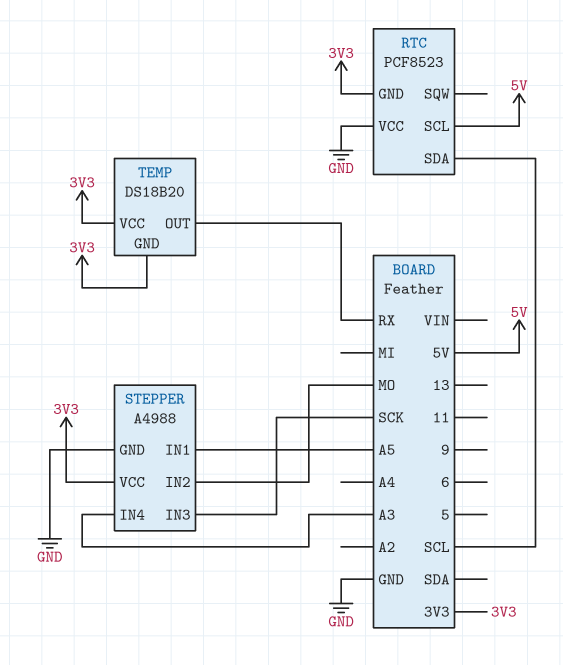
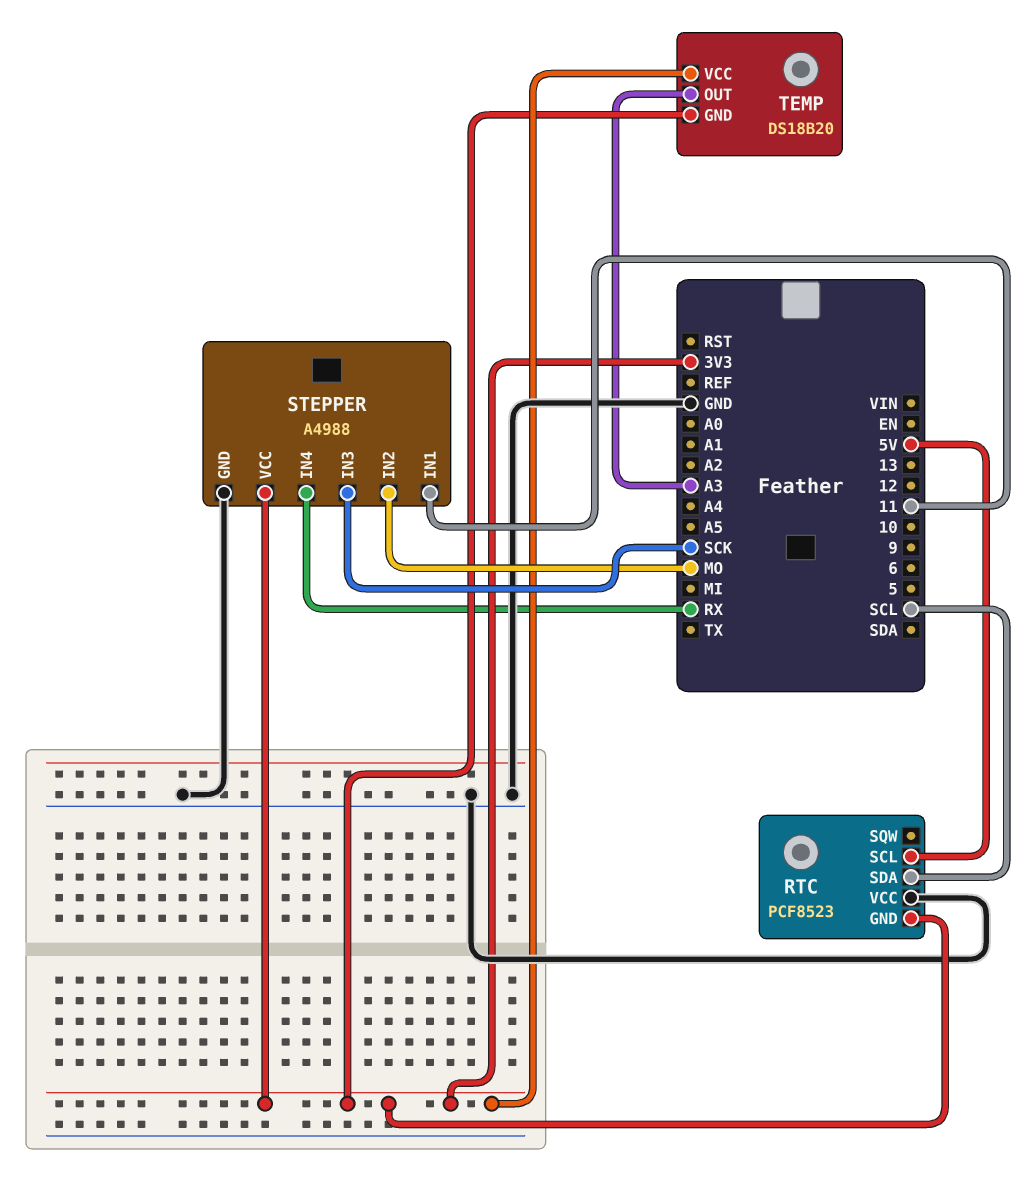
STEPPER pin IN1: A5 -> 11
STEPPER pin IN4: A3 -> RX
TEMP pin OUT: RX -> A3

